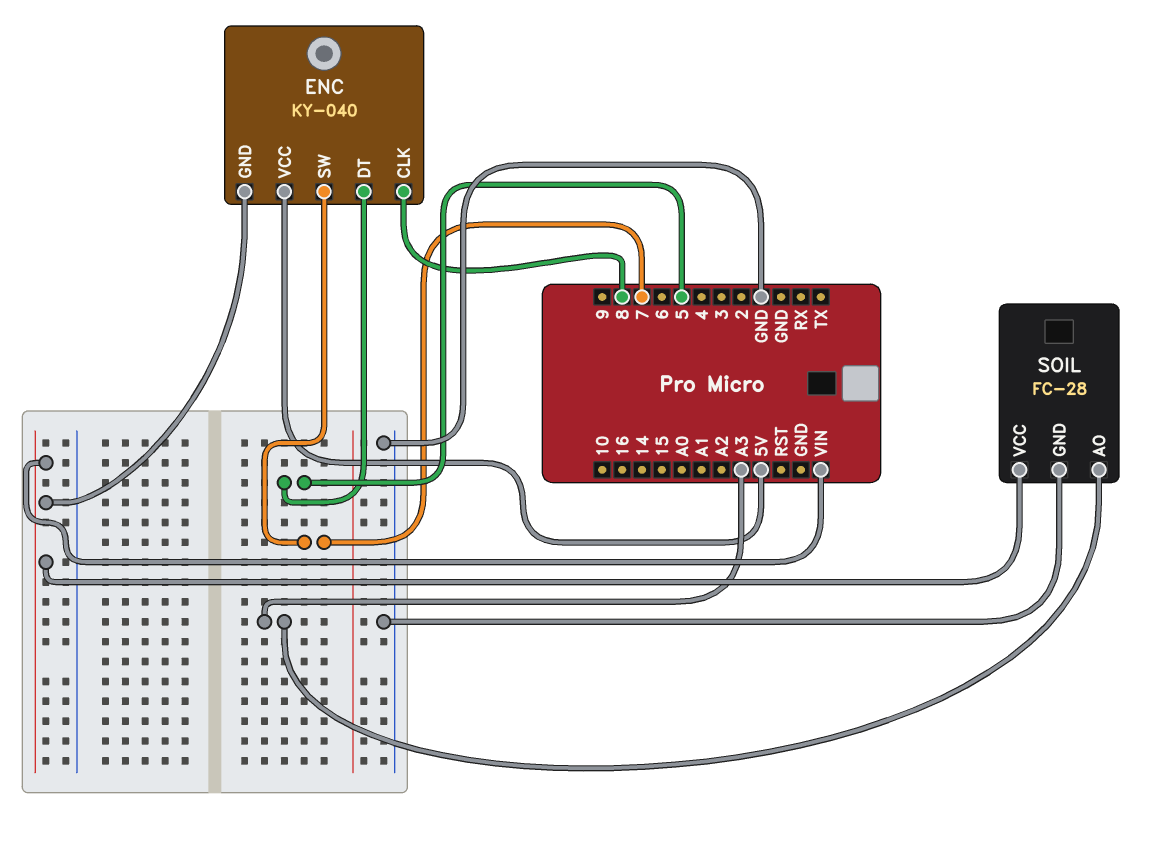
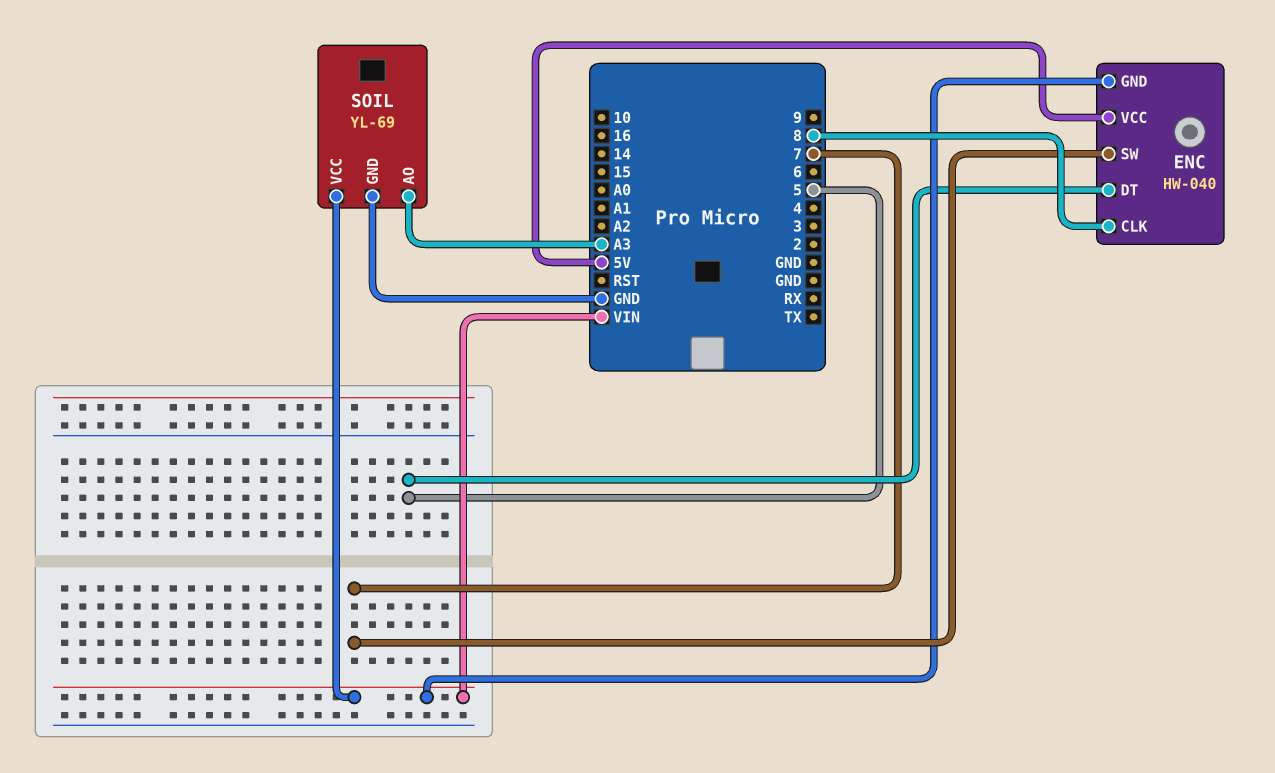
ENC: KY-040 -> HW-040
SOIL: FC-28 -> YL-69

